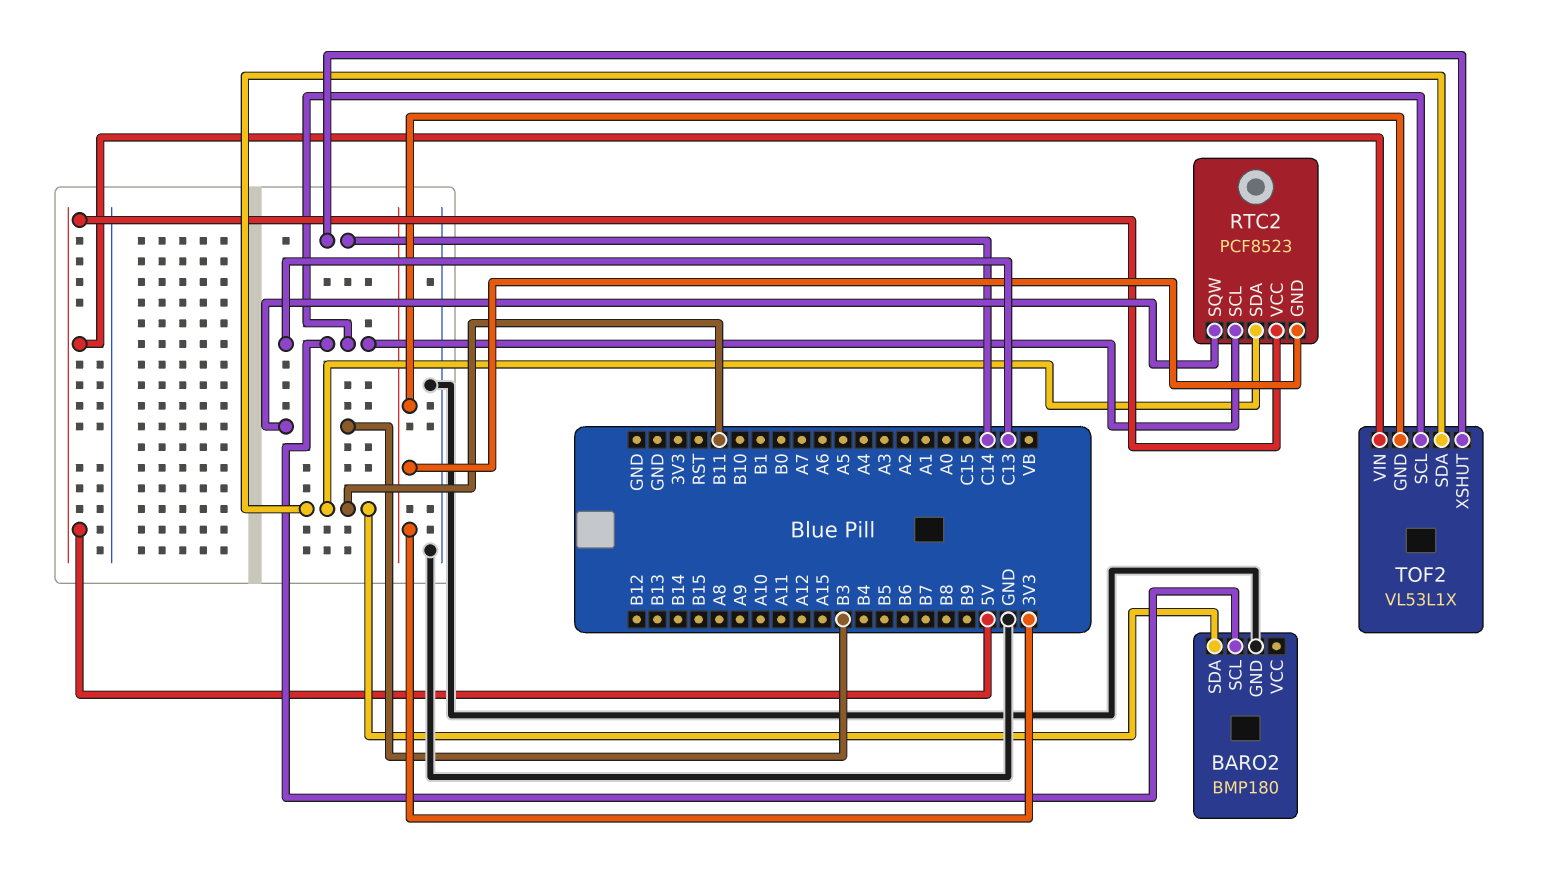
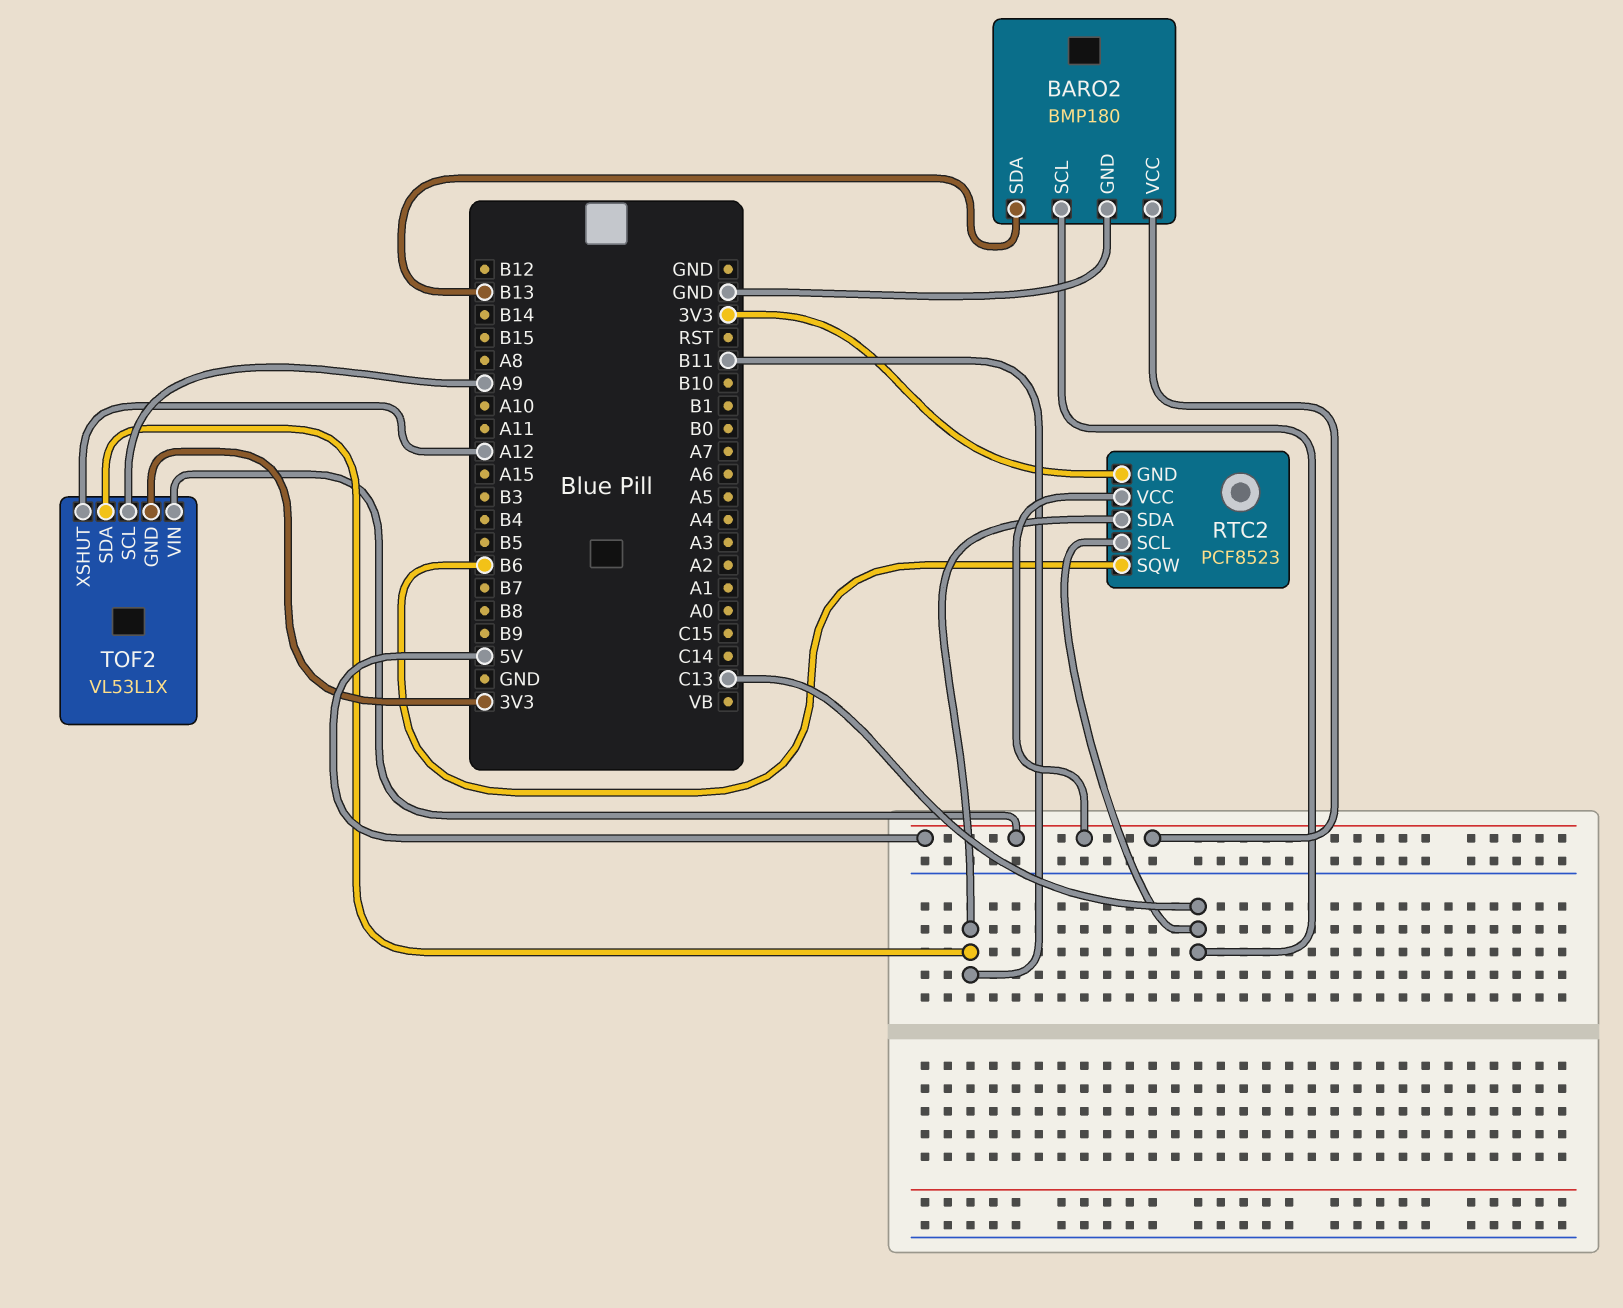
BARO2 pin SDA: B11 -> B13
BARO2 pin VCC: none -> 5V
RTC2 pin SQW: B3 -> B6
TOF2 pin SCL: C13 -> A9
TOF2 pin XSHUT: C14 -> A12

